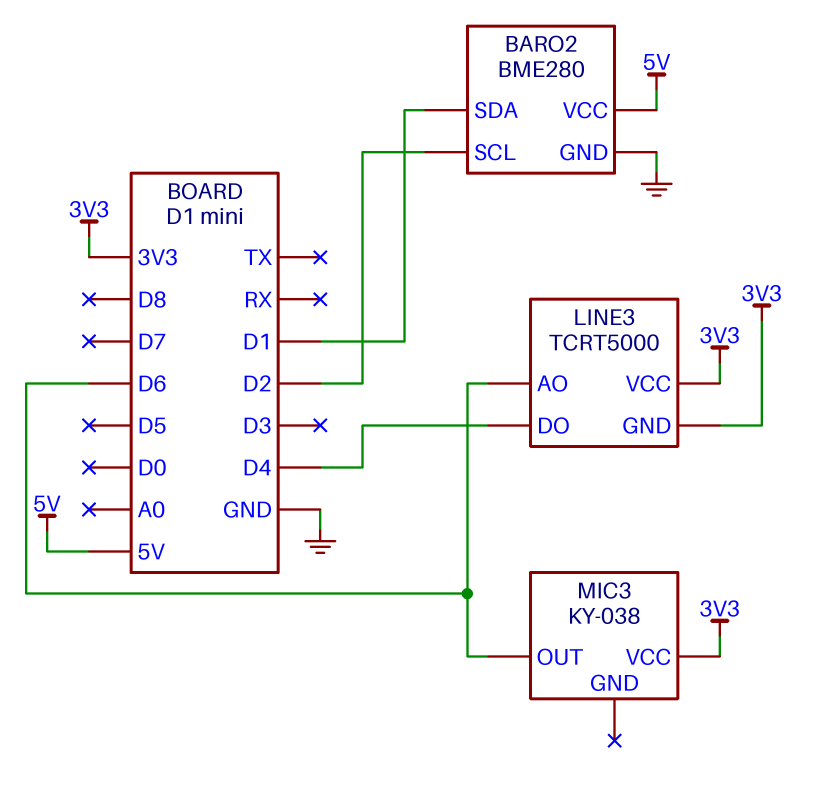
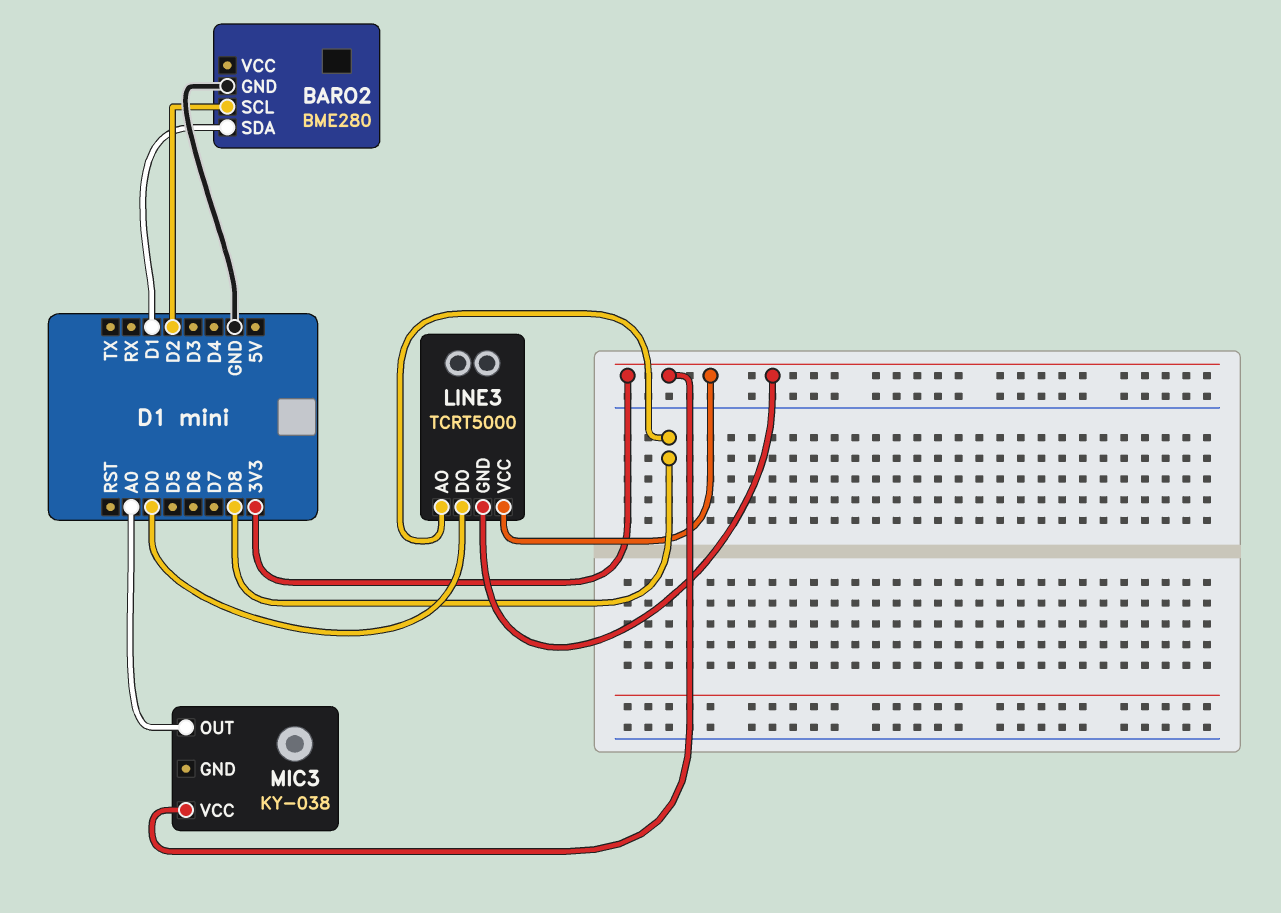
BARO2 pin VCC: 5V -> none
LINE3 pin AO: D6 -> D8
LINE3 pin DO: D4 -> D0
MIC3 pin OUT: D6 -> A0

